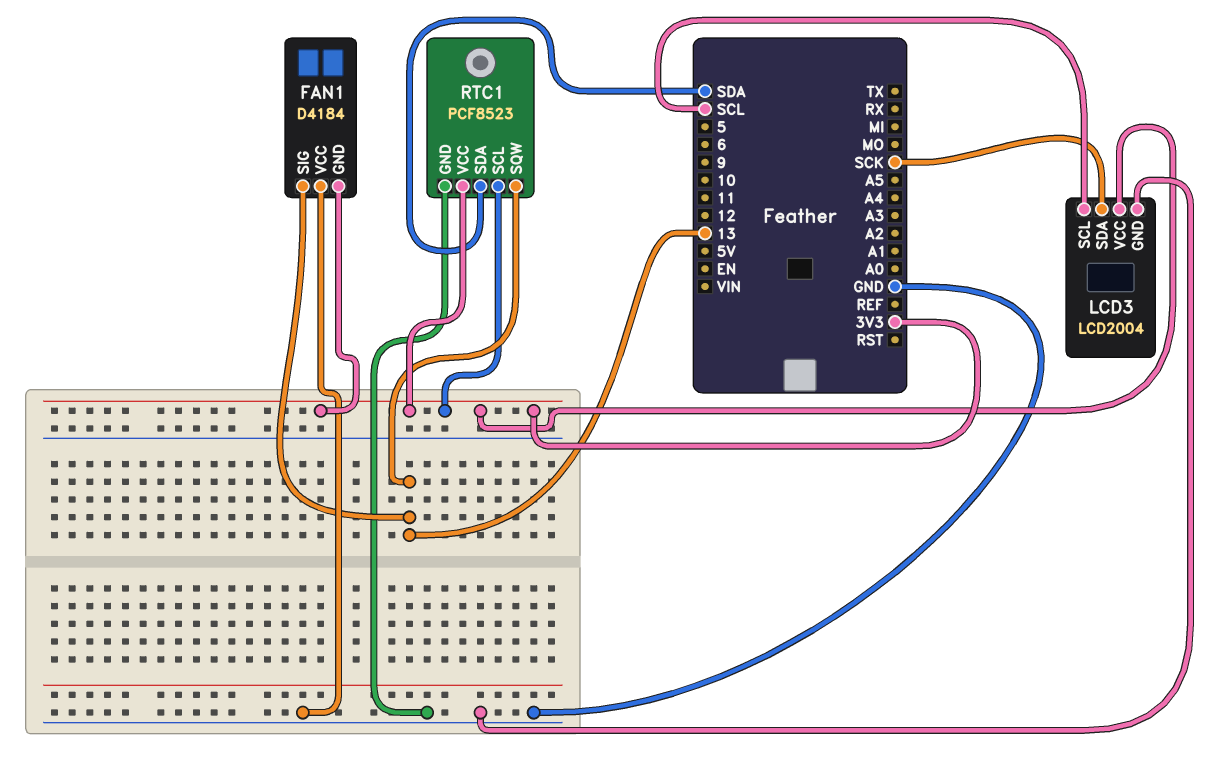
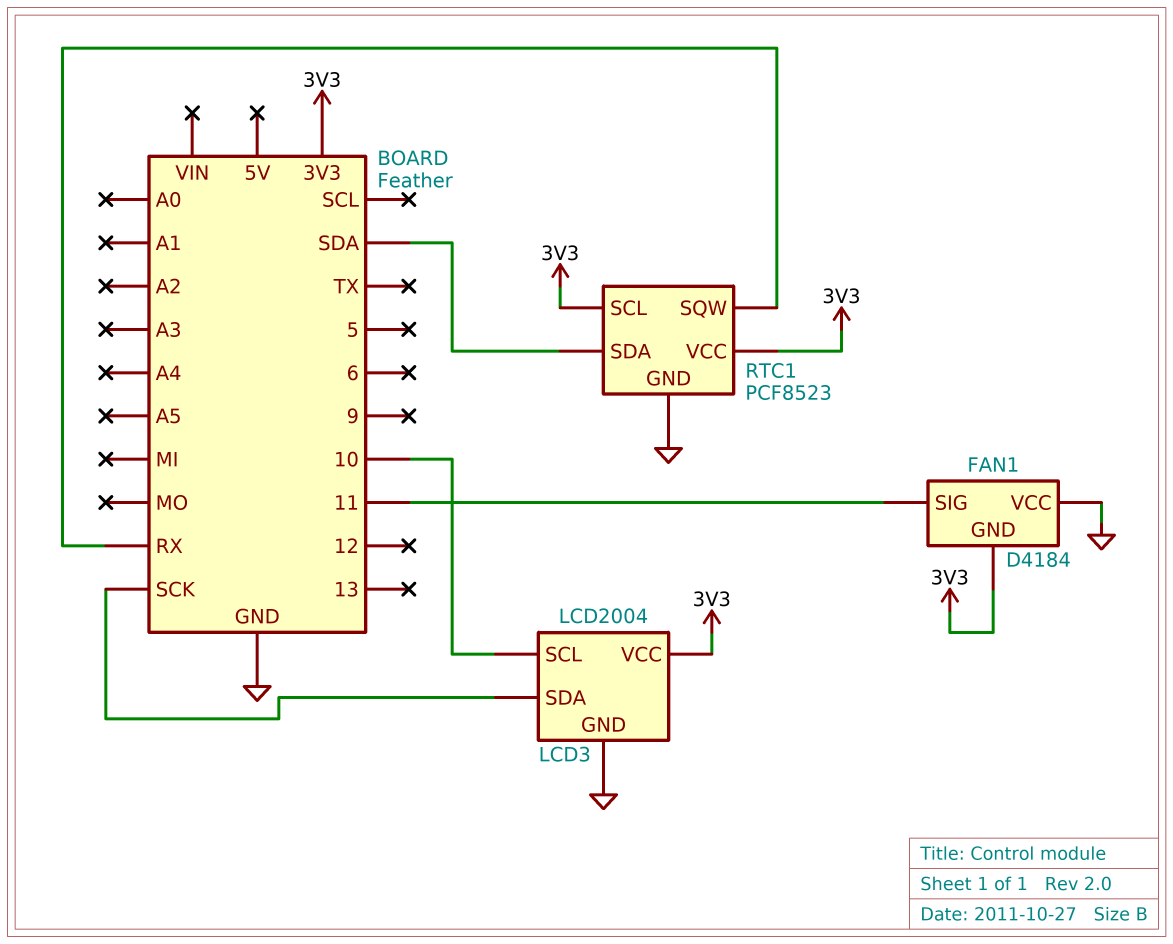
FAN1 pin SIG: 13 -> 11
LCD3 pin SCL: SCL -> 10
RTC1 pin SQW: 13 -> RX

